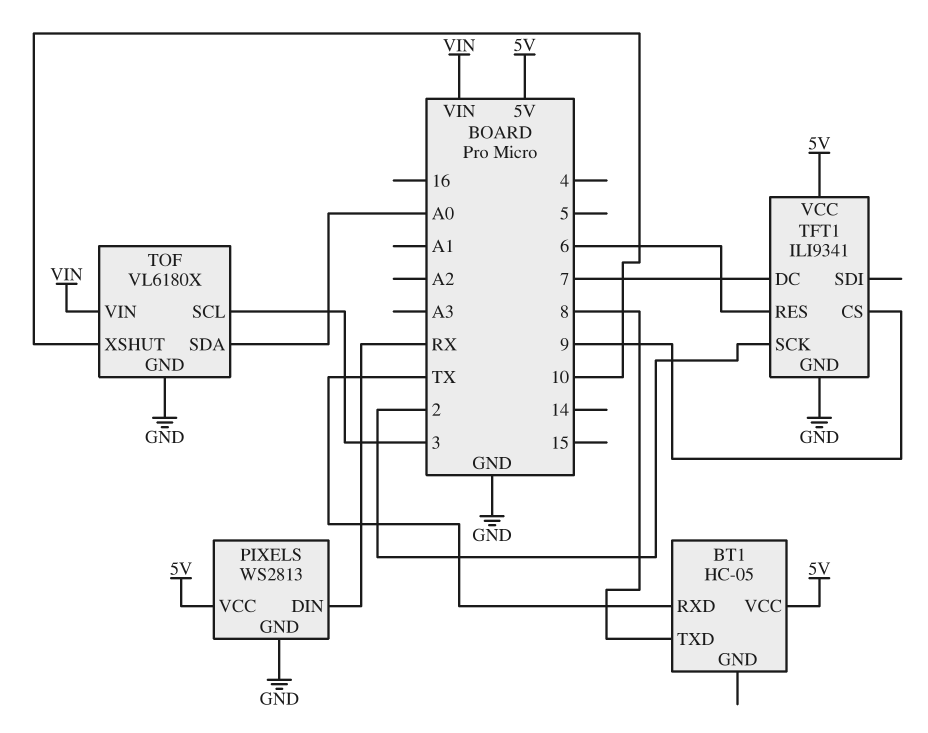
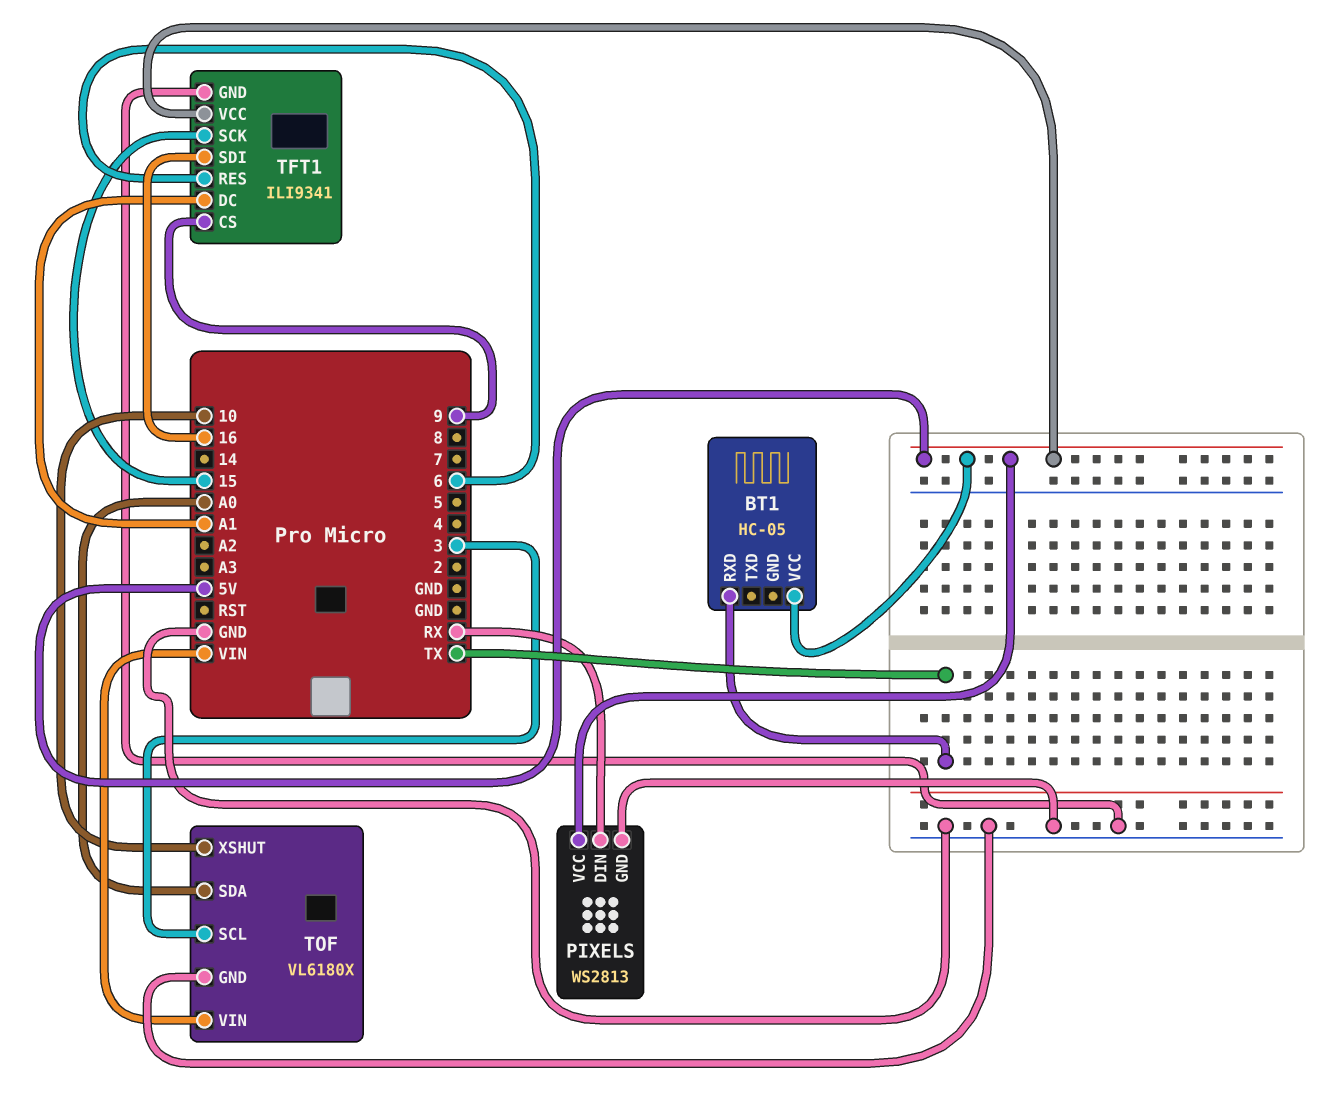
BT1 pin TXD: 8 -> none
TFT1 pin DC: 7 -> A1
TFT1 pin SCK: 2 -> 15
TFT1 pin SDI: none -> 16

